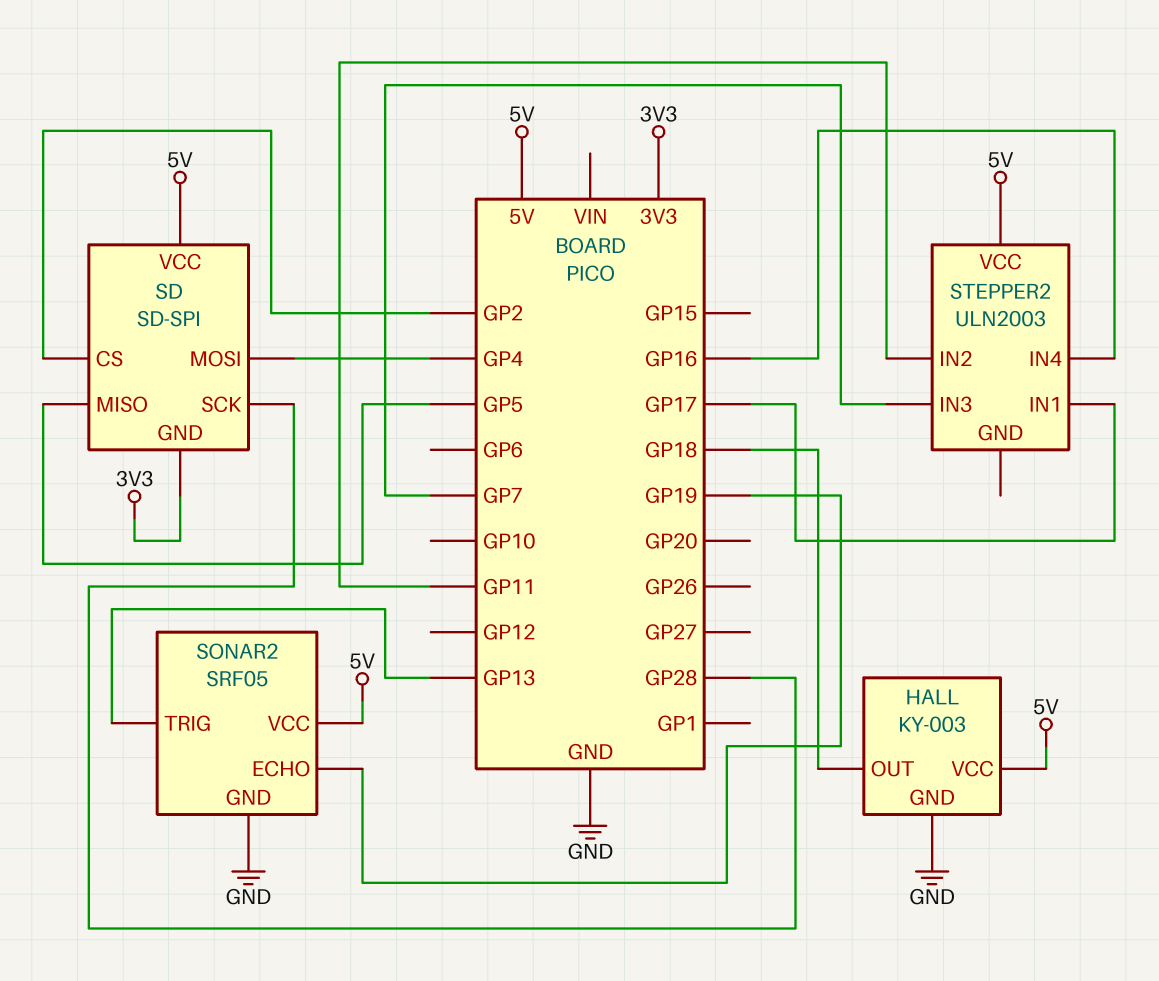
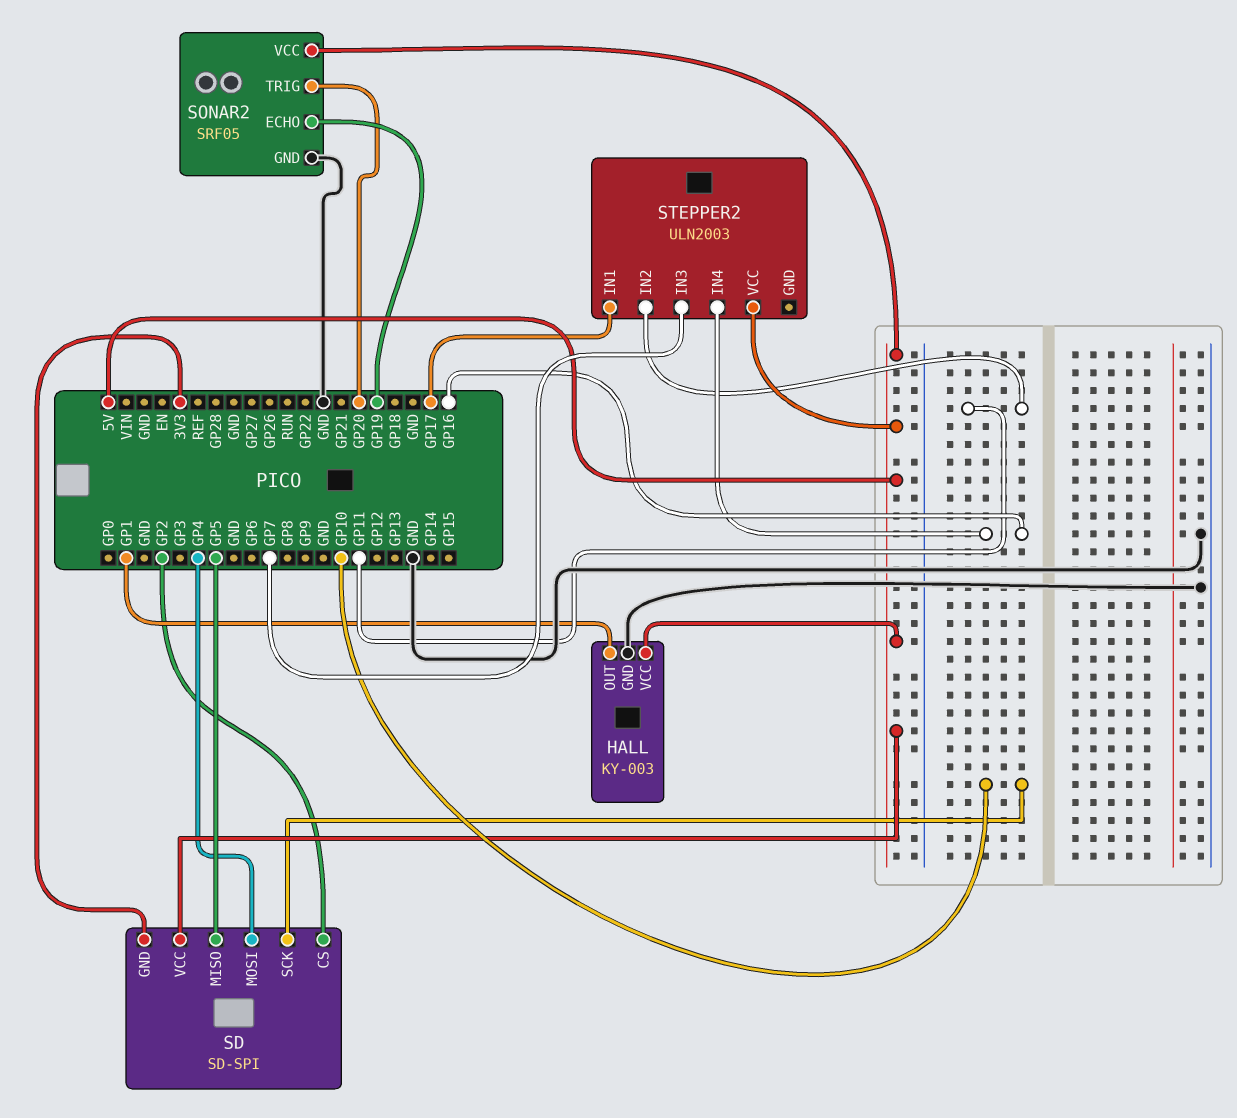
HALL pin OUT: GP18 -> GP1
SD pin SCK: GP28 -> GP10
SONAR2 pin TRIG: GP13 -> GP20

